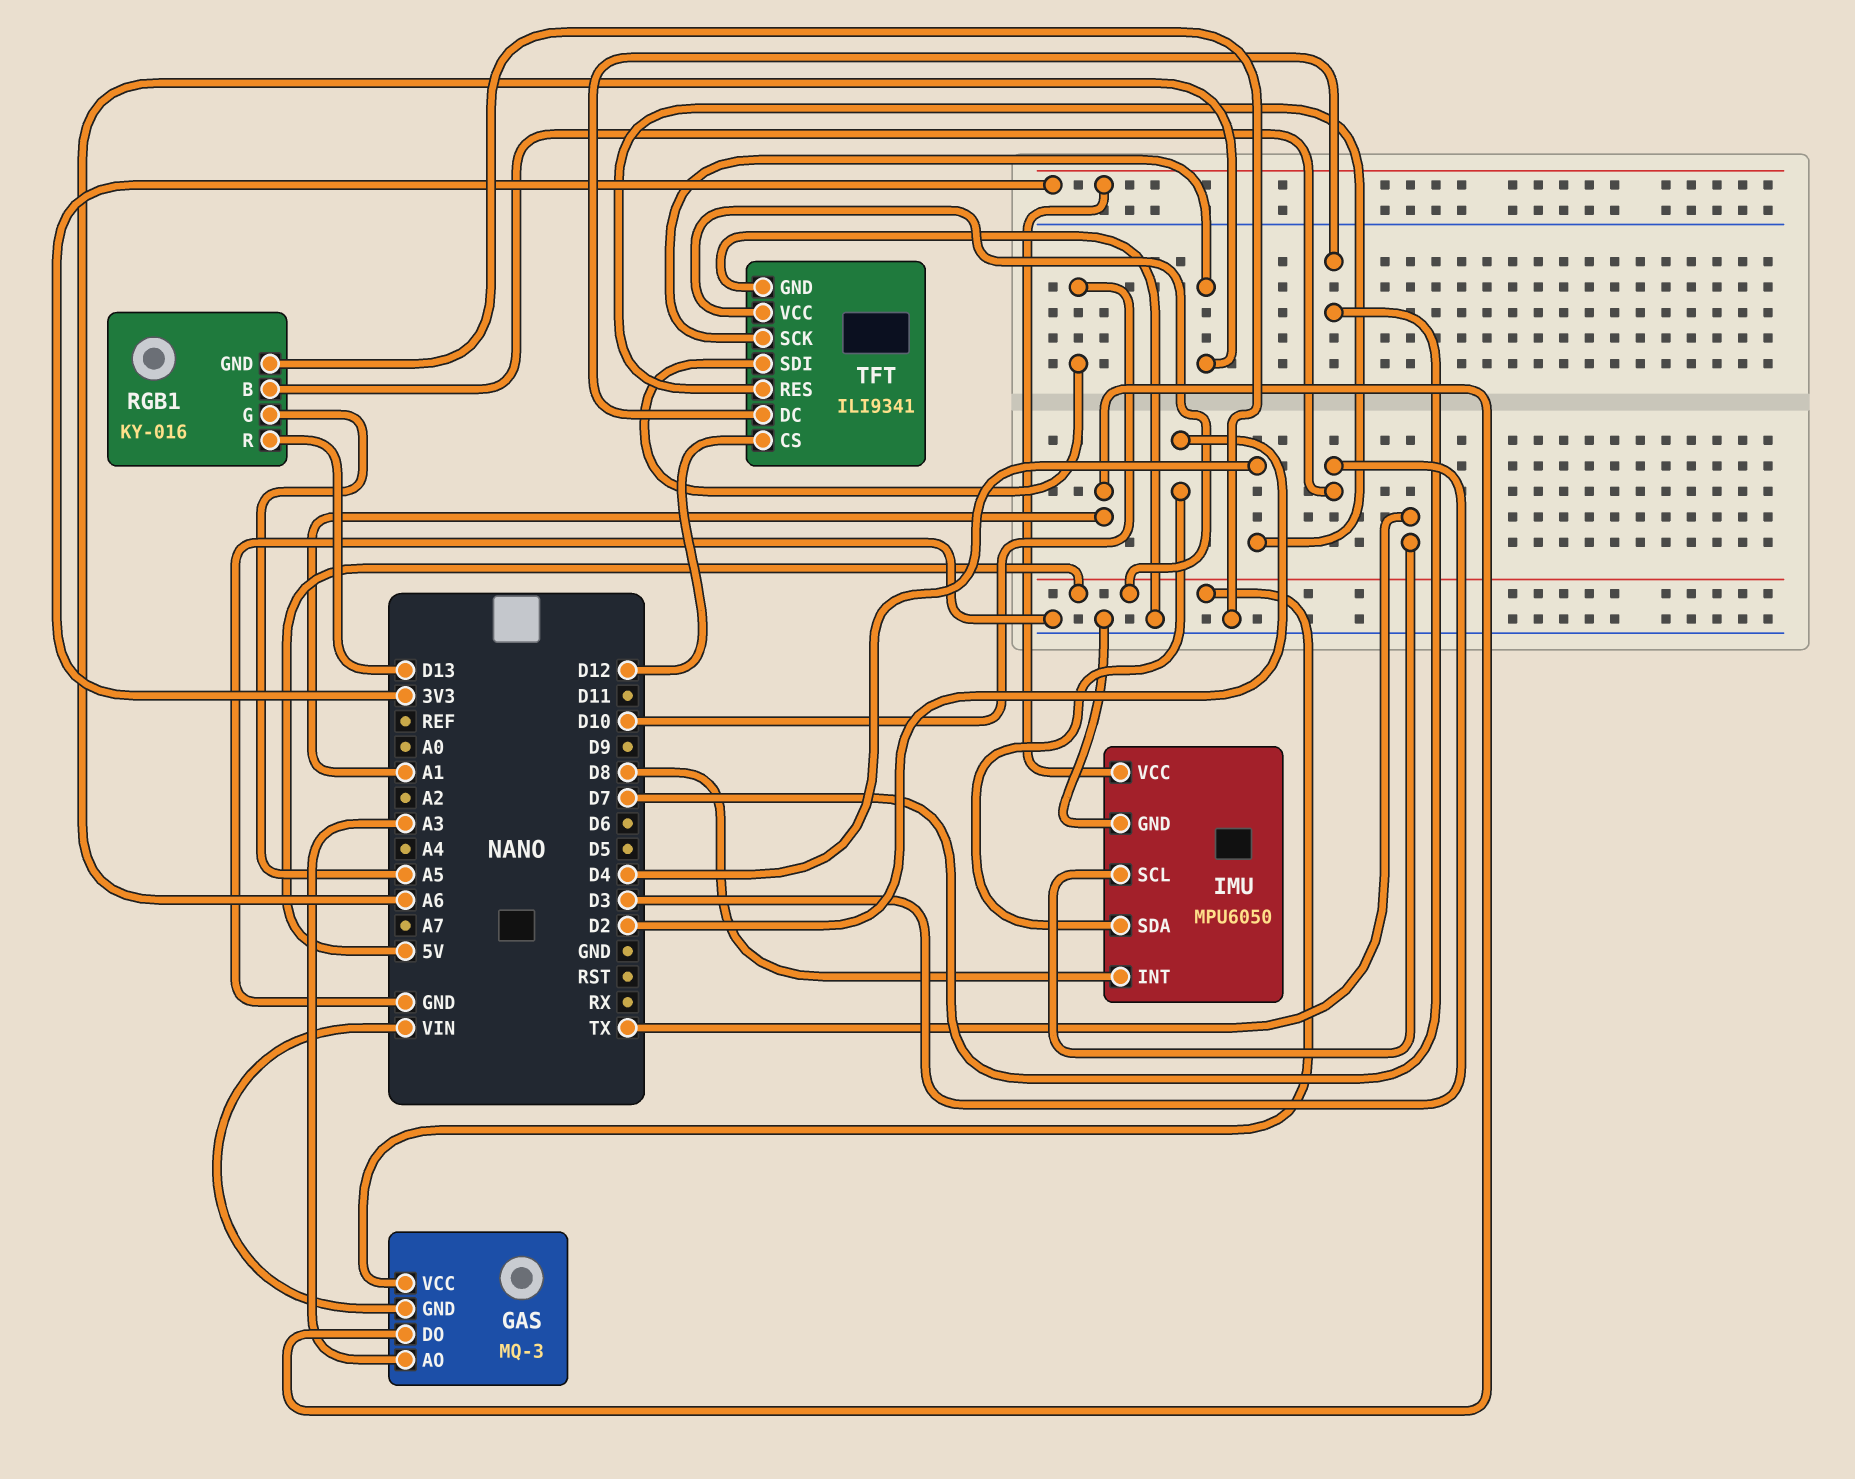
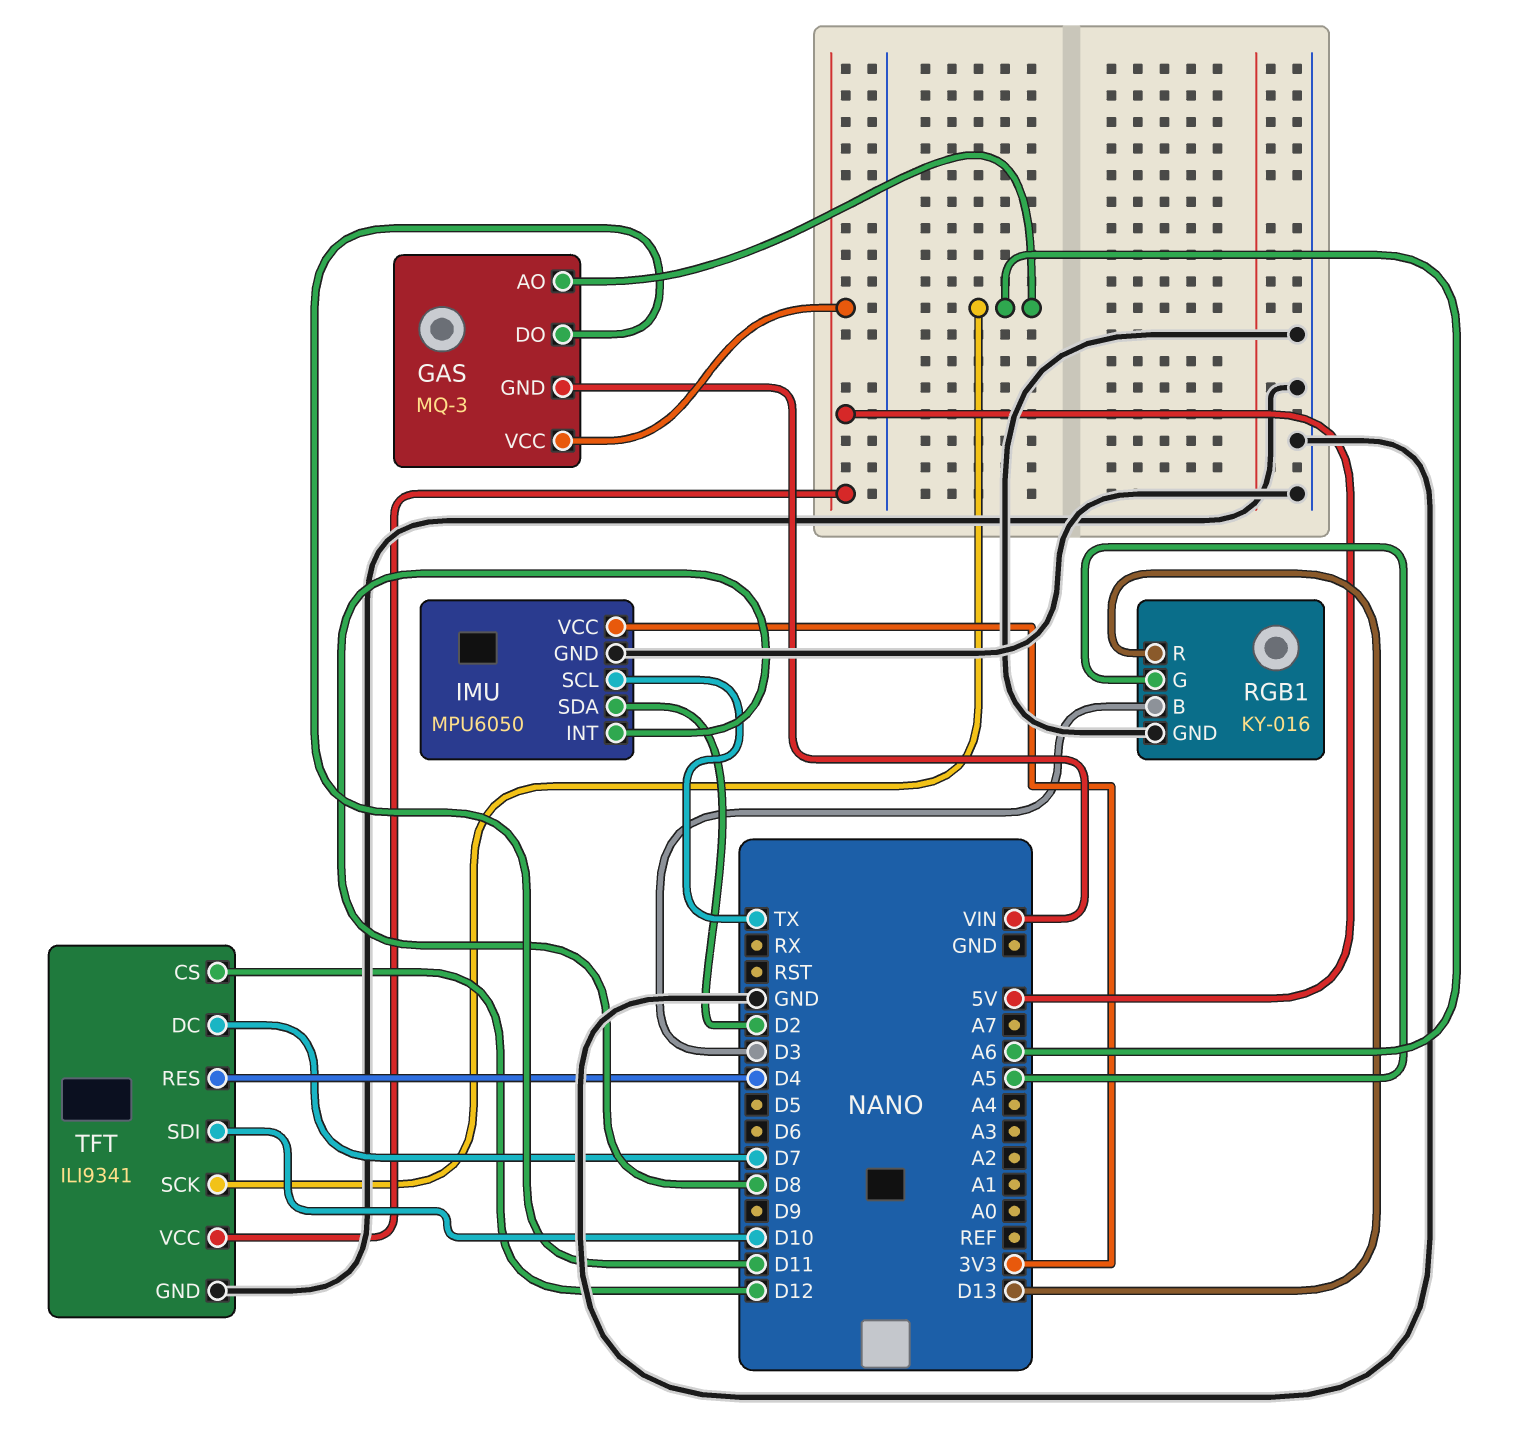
GAS pin AO: A3 -> A6
GAS pin DO: A1 -> D11

